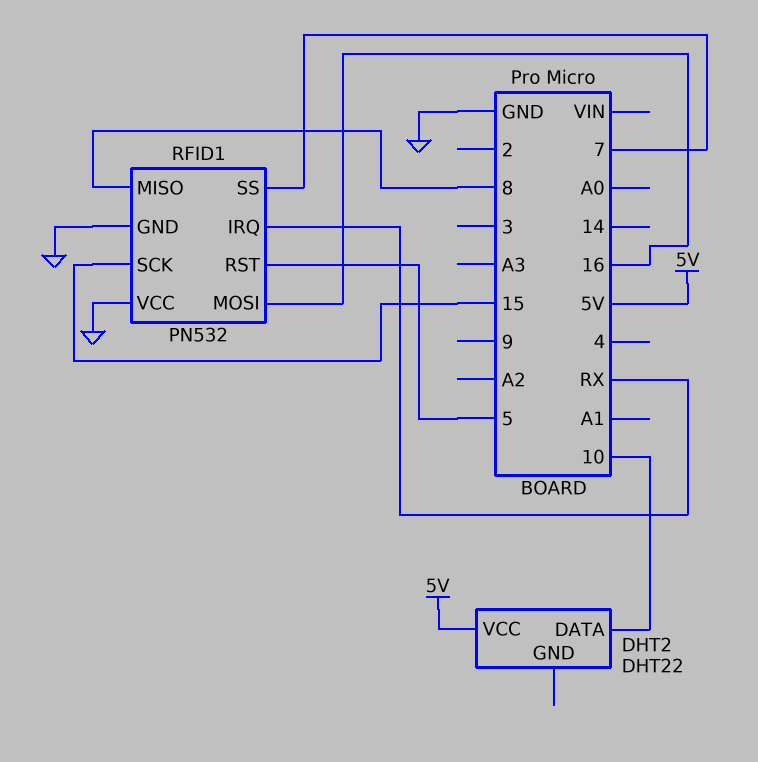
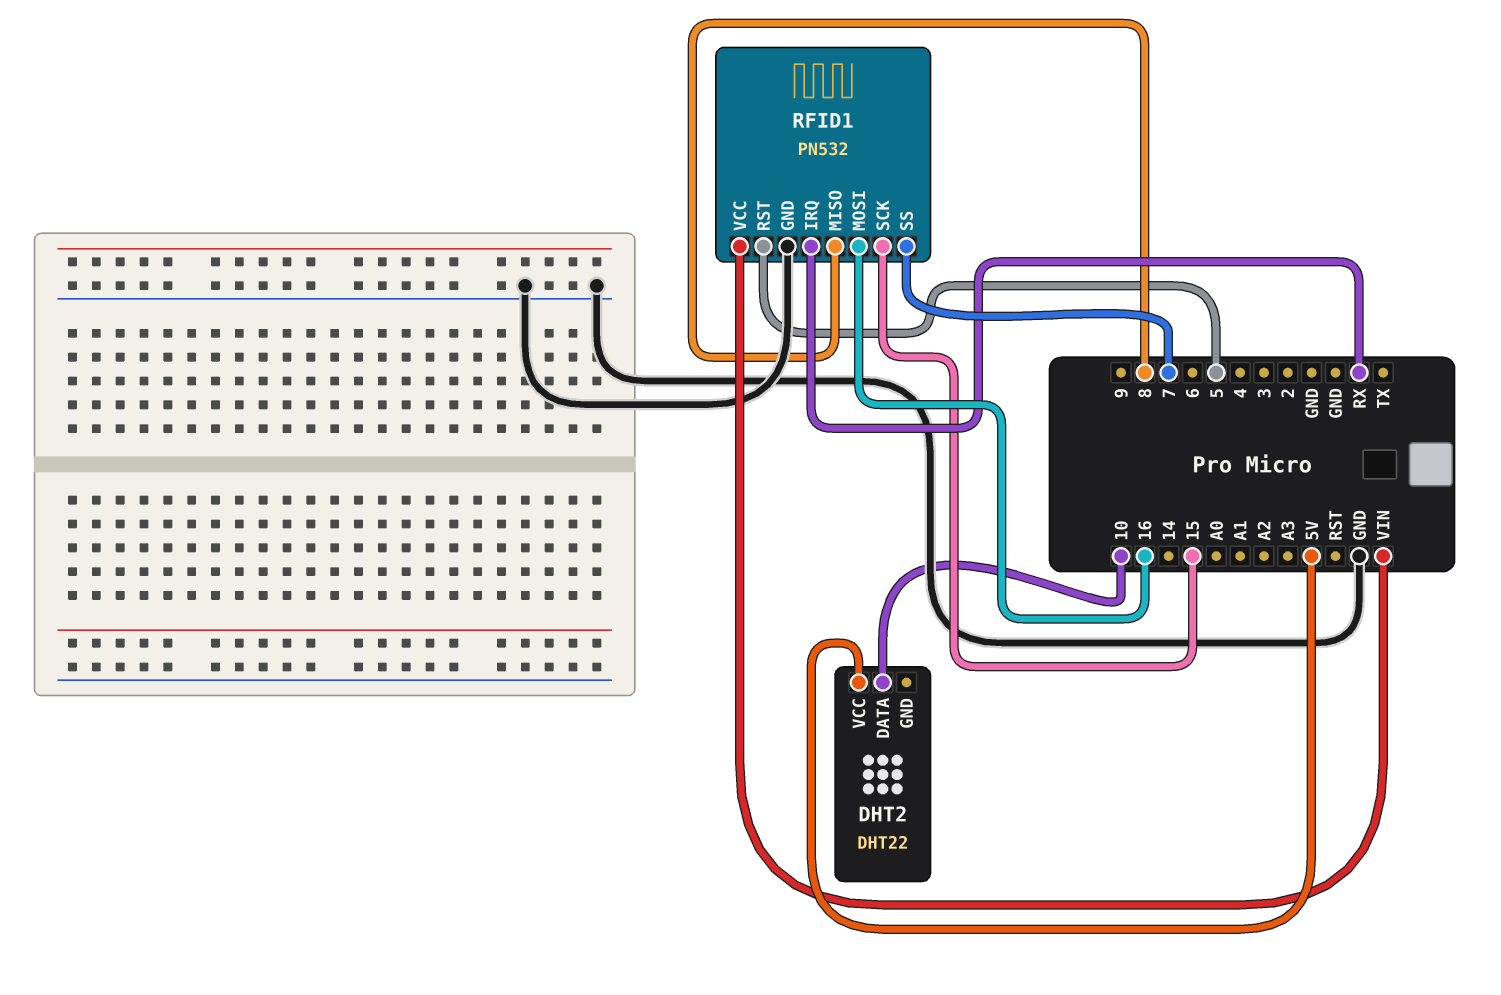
RFID1 pin VCC: GND -> VIN

